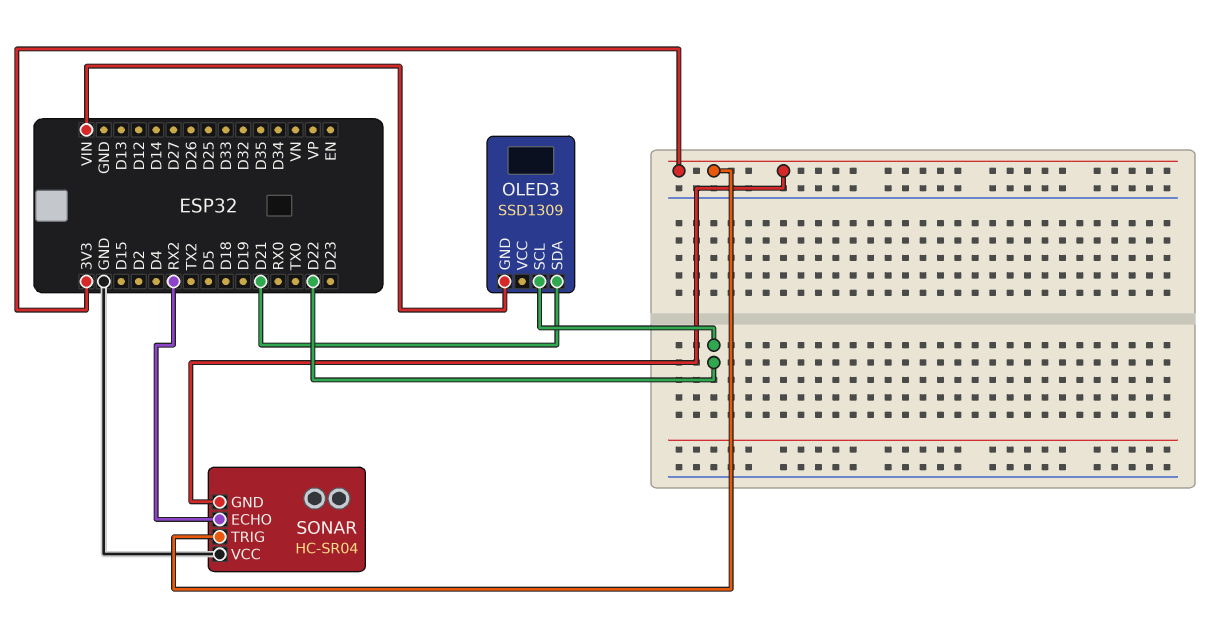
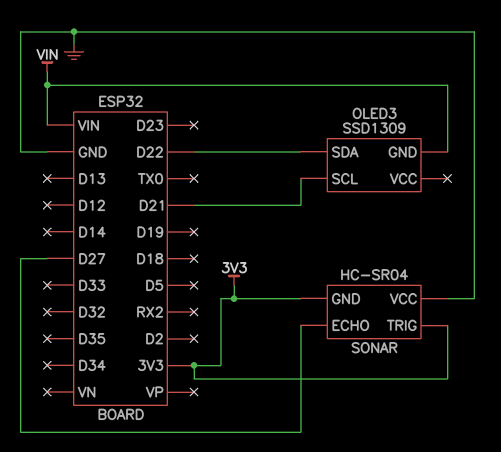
OLED3 pin SCL: D22 -> D21
OLED3 pin SDA: D21 -> D22
SONAR pin ECHO: RX2 -> D27

